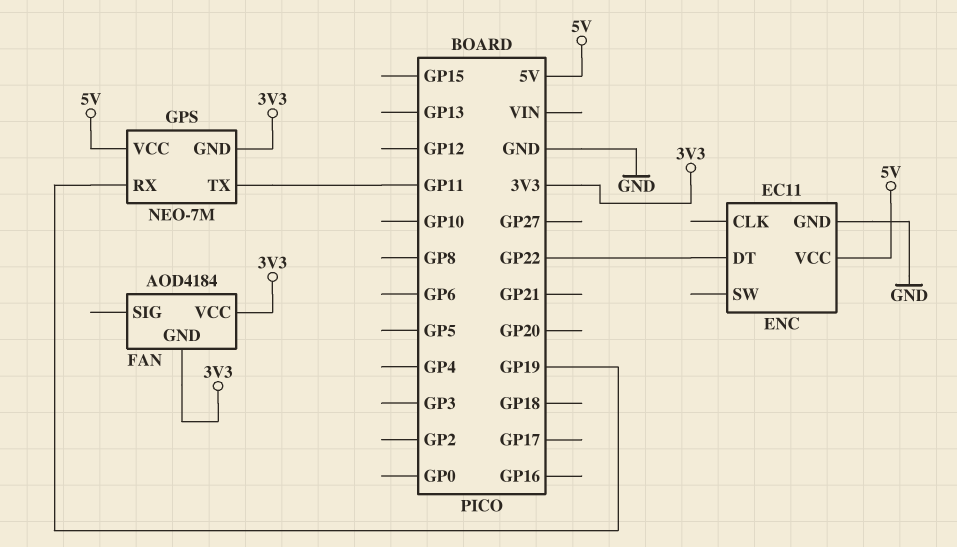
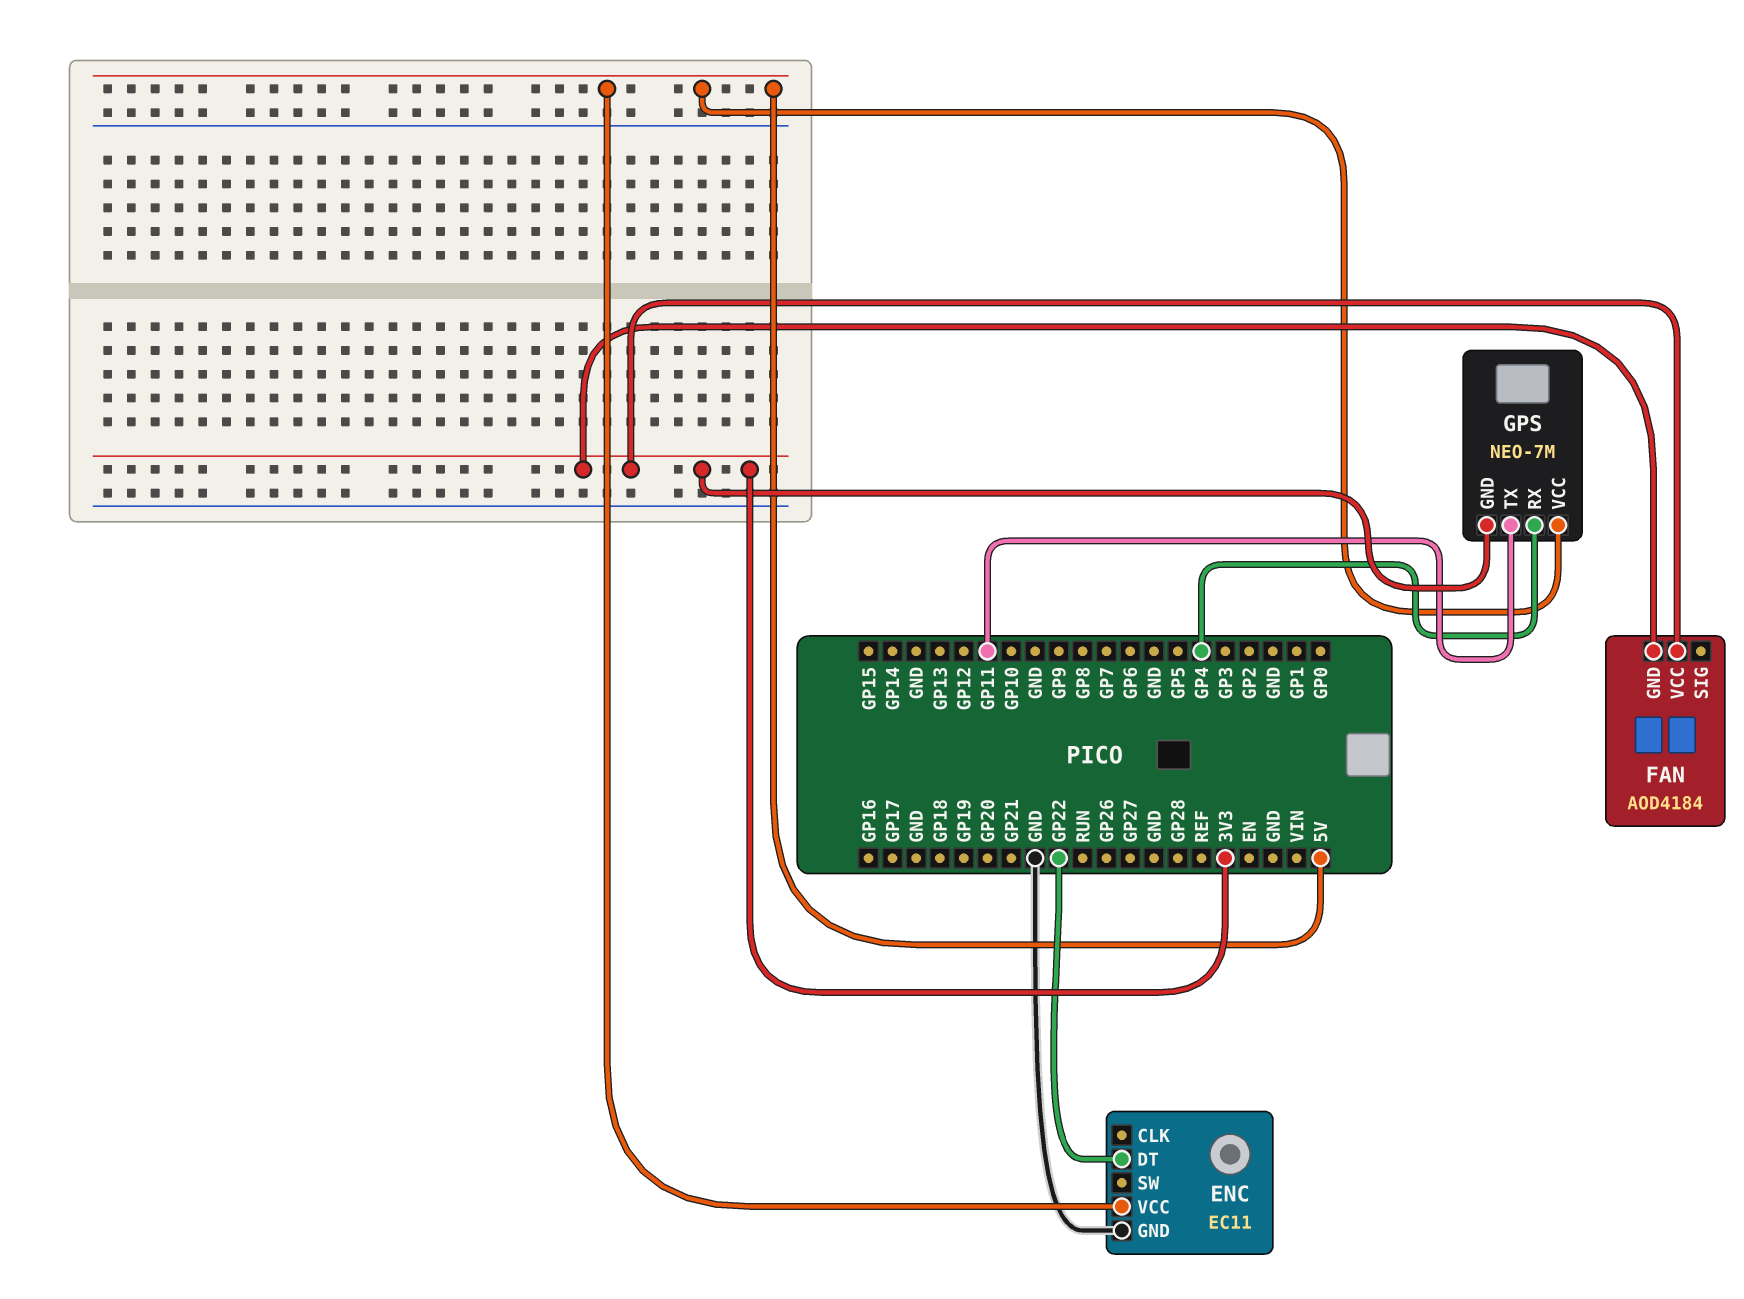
GPS pin RX: GP19 -> GP4

